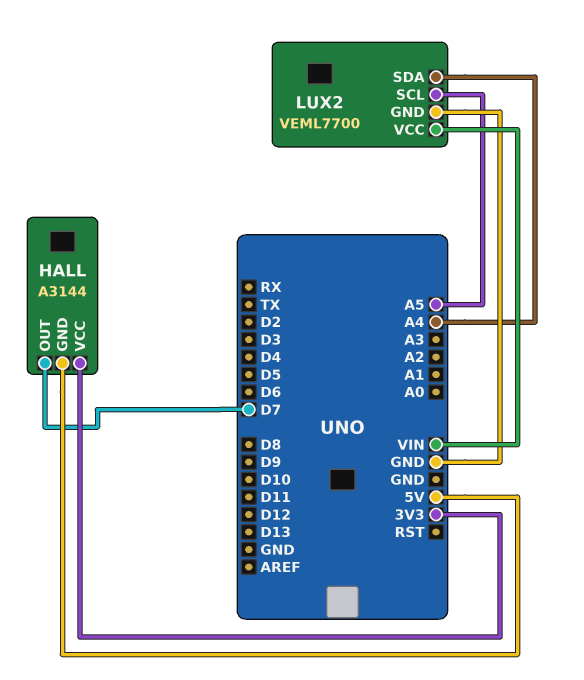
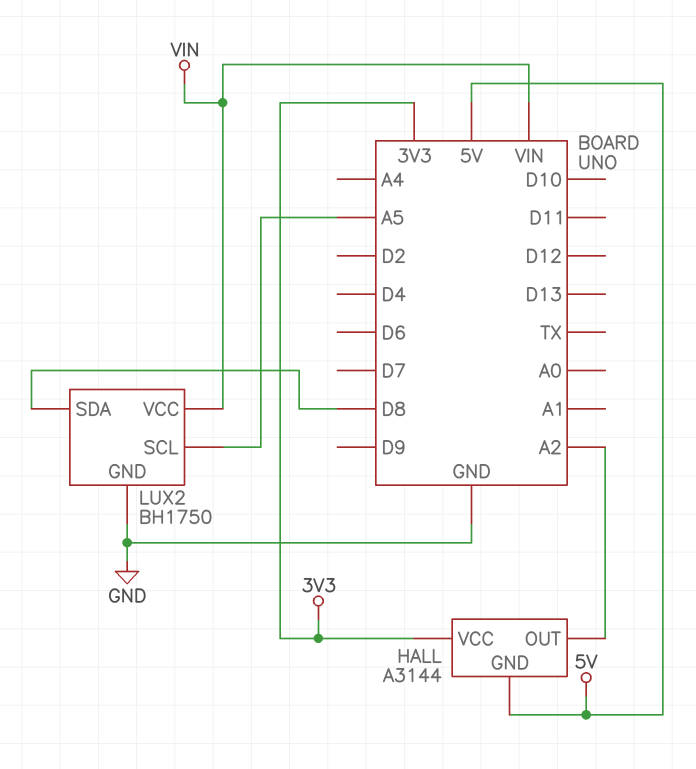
HALL pin OUT: D7 -> A2
LUX2: VEML7700 -> BH1750
LUX2 pin SDA: A4 -> D8

